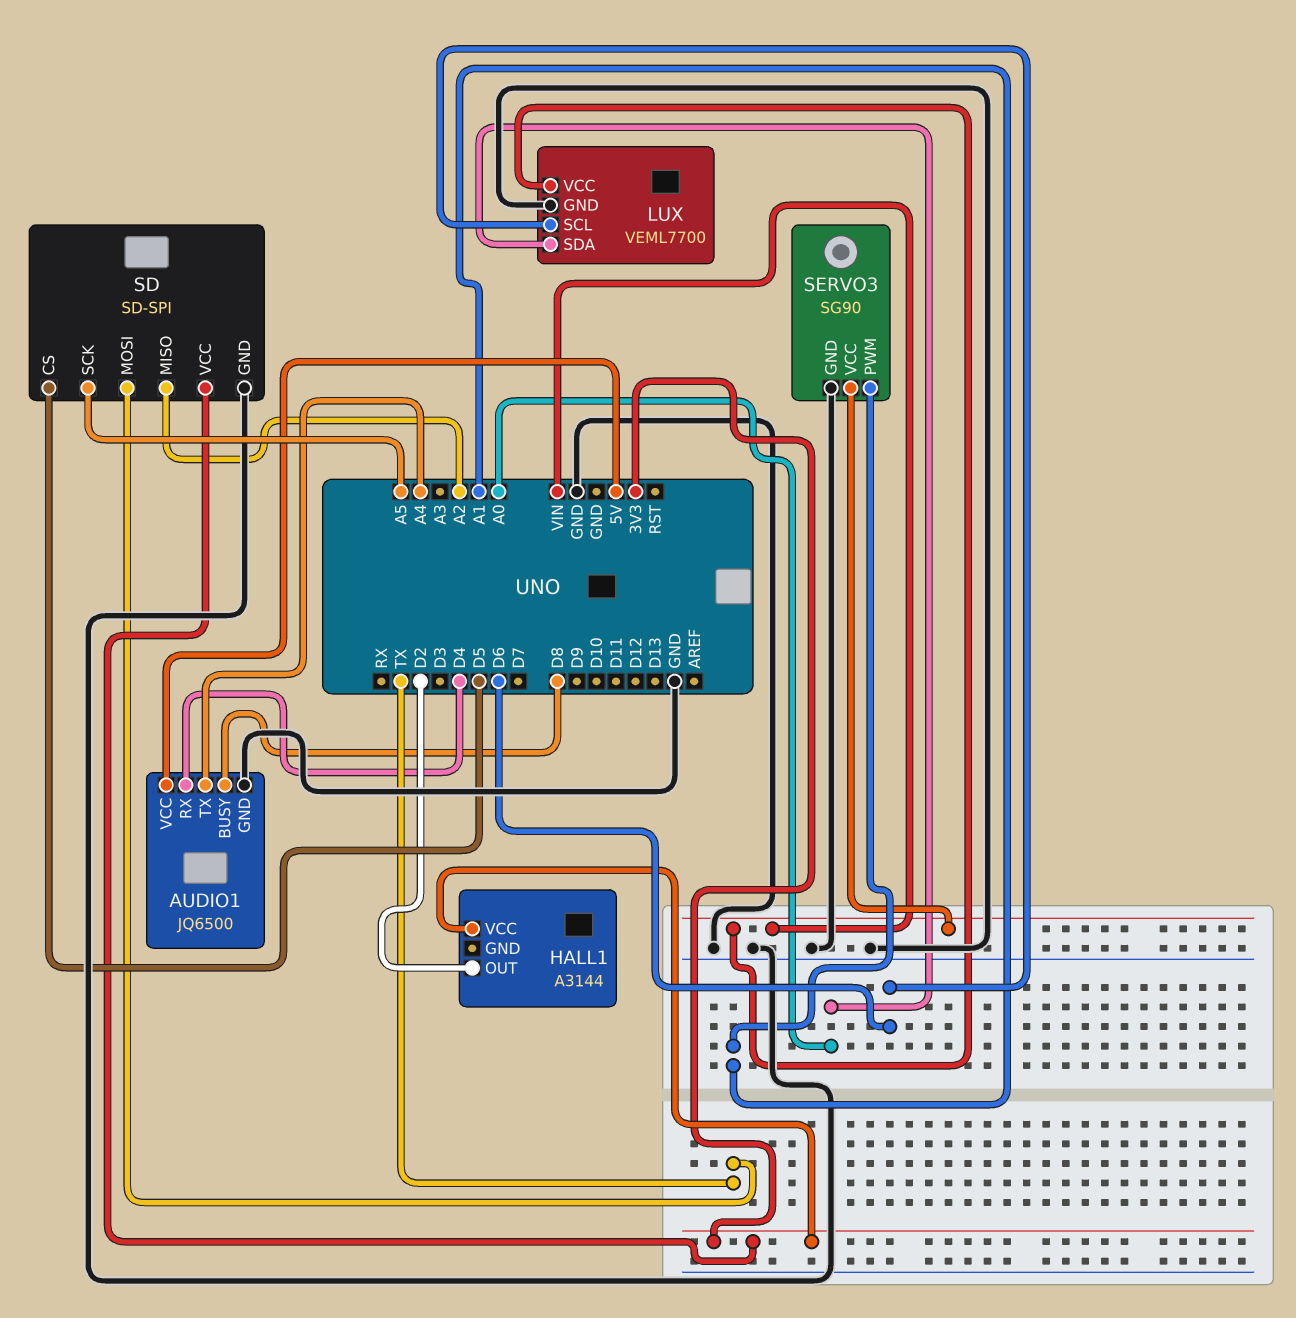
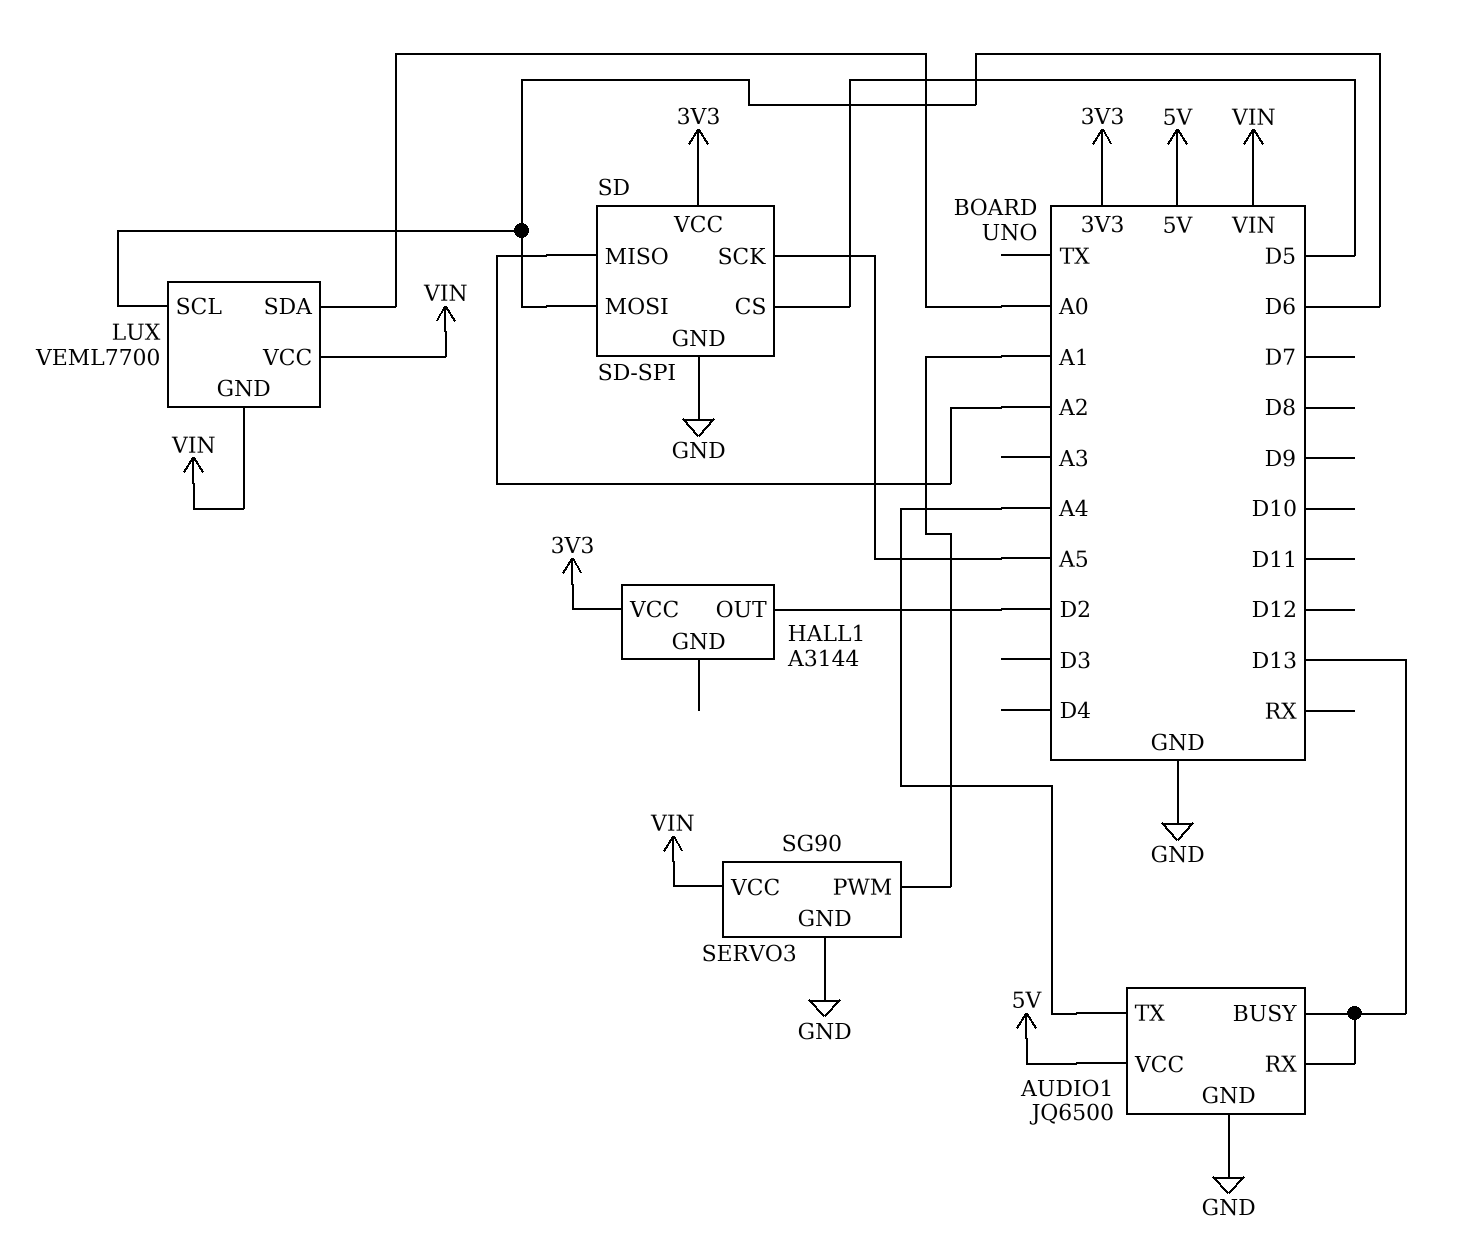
AUDIO1 pin BUSY: D8 -> D13
AUDIO1 pin RX: D4 -> D13
LUX pin GND: GND -> VIN
SD pin MOSI: TX -> D6

